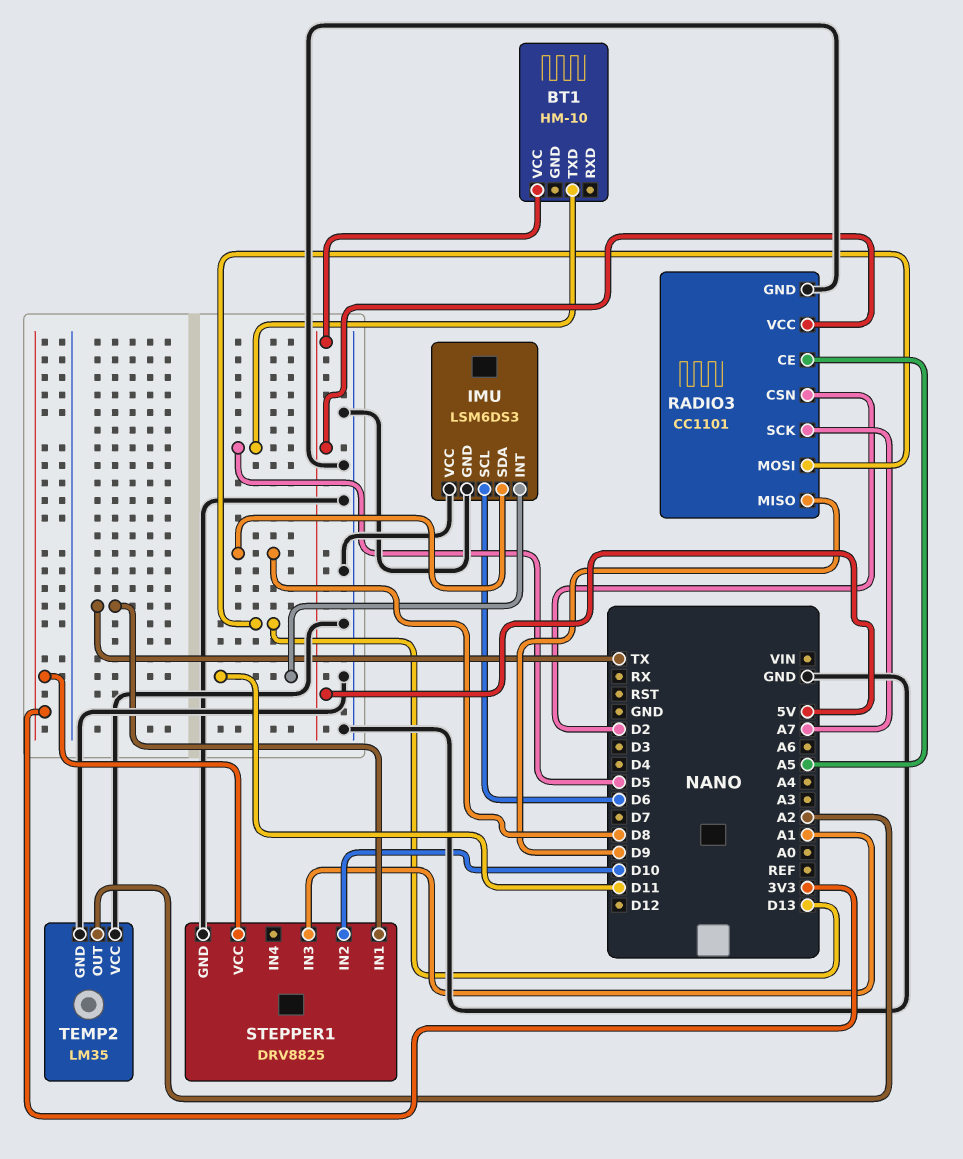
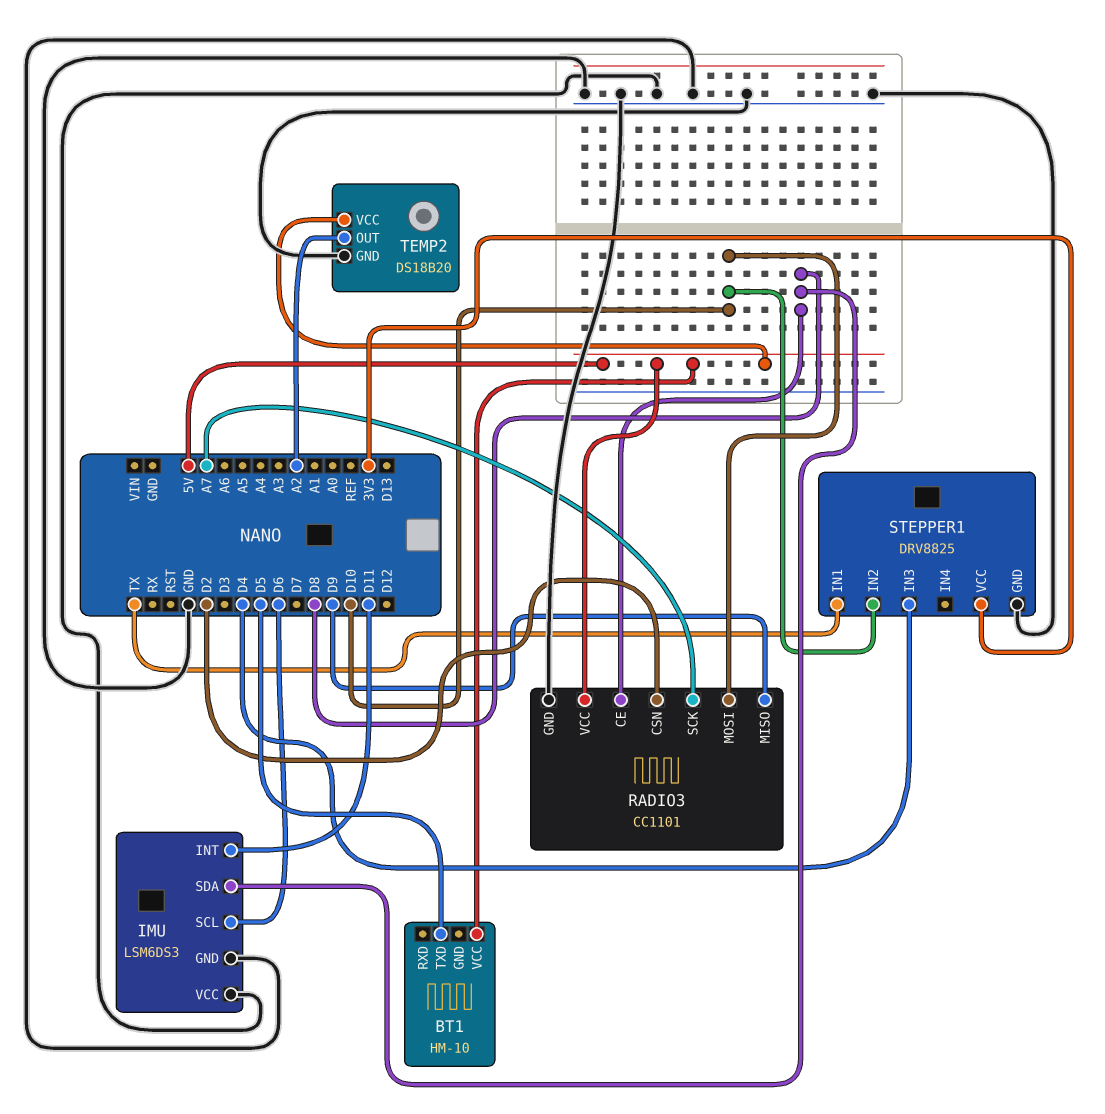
RADIO3 pin CE: A5 -> D8
RADIO3 pin MOSI: D13 -> D10
STEPPER1 pin IN3: A1 -> D4
TEMP2: LM35 -> DS18B20
TEMP2 pin VCC: GND -> 5V

